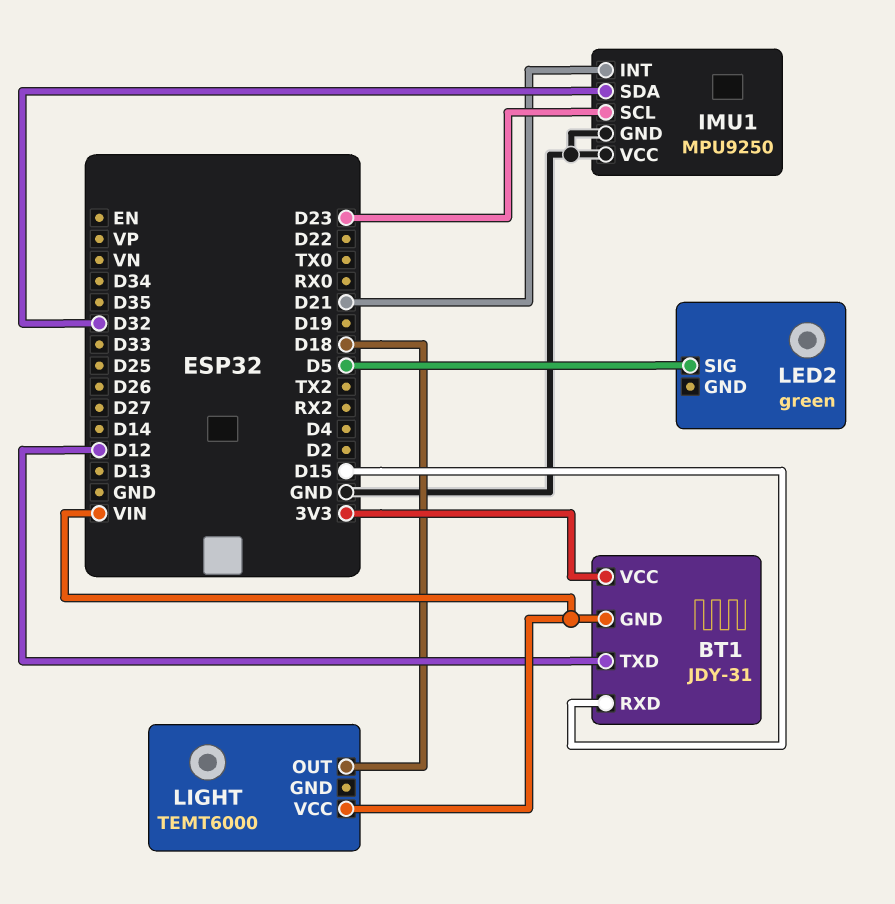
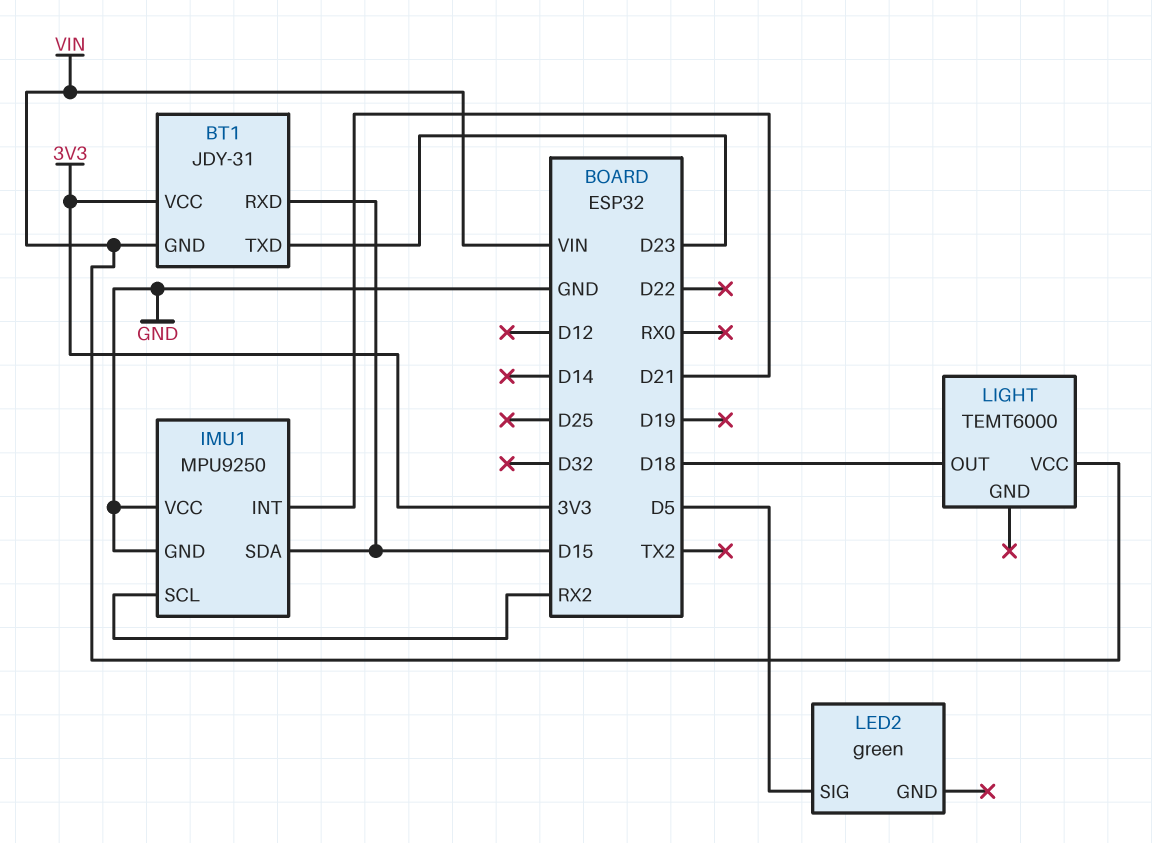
BT1 pin TXD: D12 -> D23
IMU1 pin SCL: D23 -> RX2
IMU1 pin SDA: D32 -> D15

